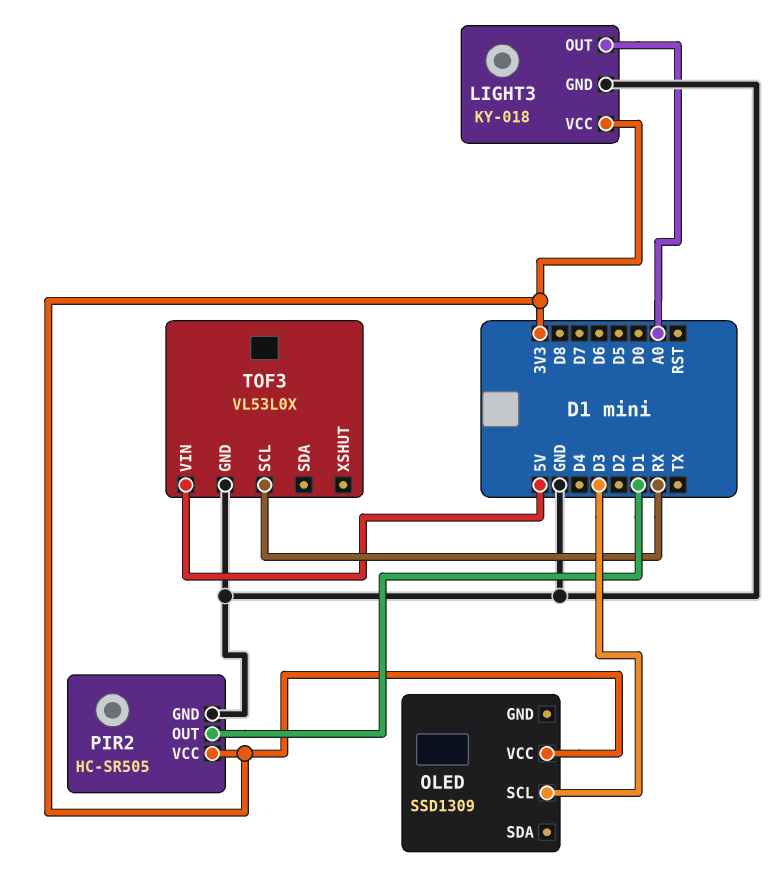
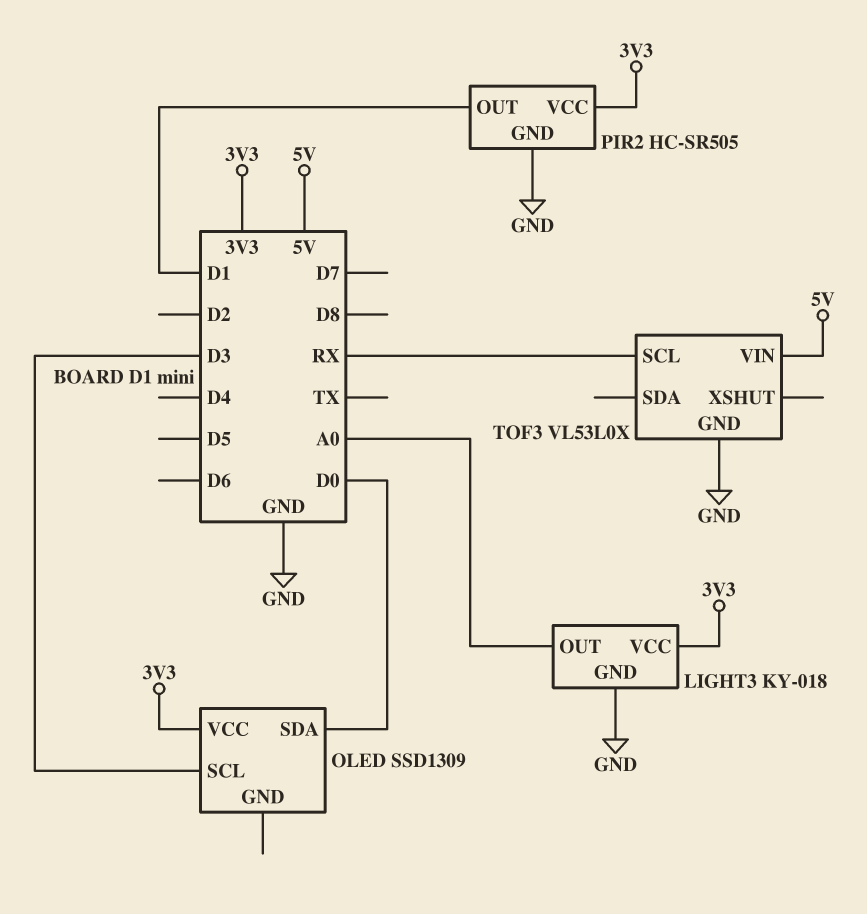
OLED pin SDA: none -> D0

